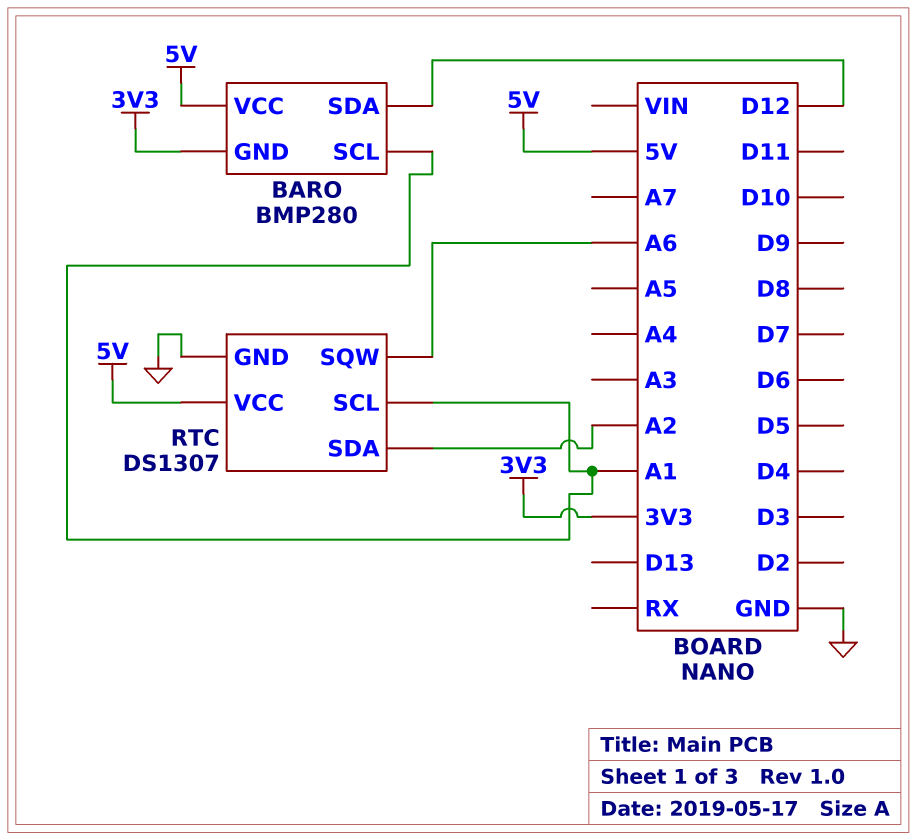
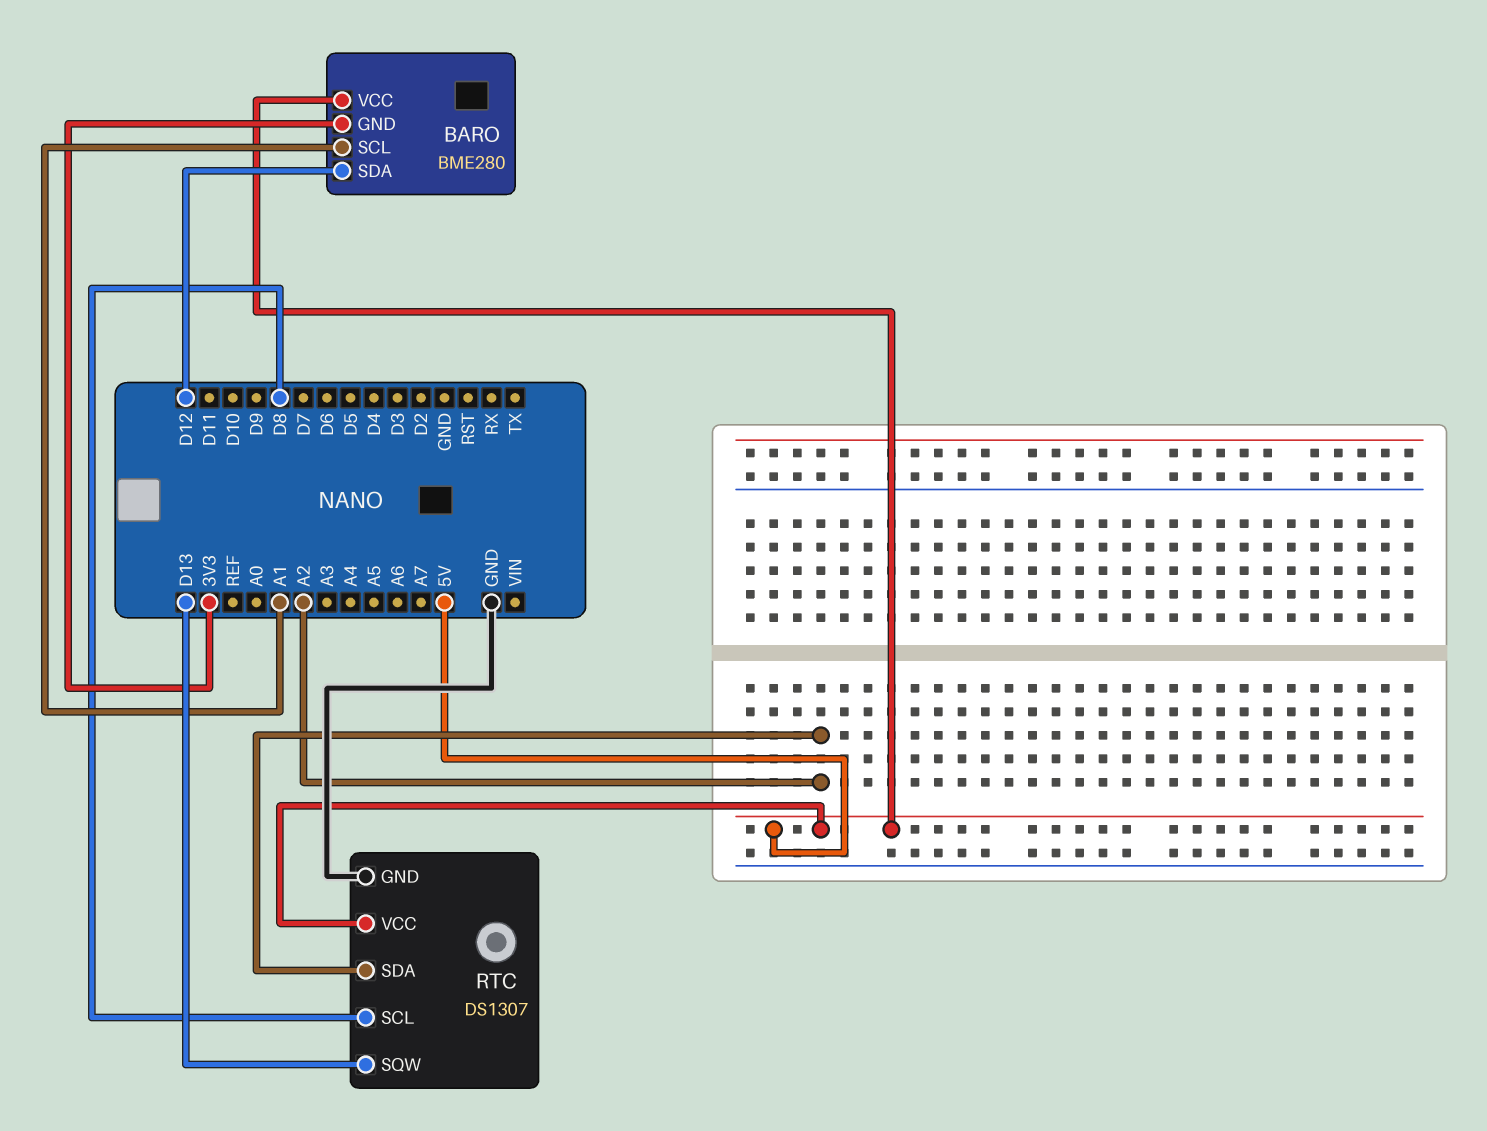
BARO: BMP280 -> BME280
RTC pin SCL: A1 -> D8
RTC pin SQW: A6 -> D13

